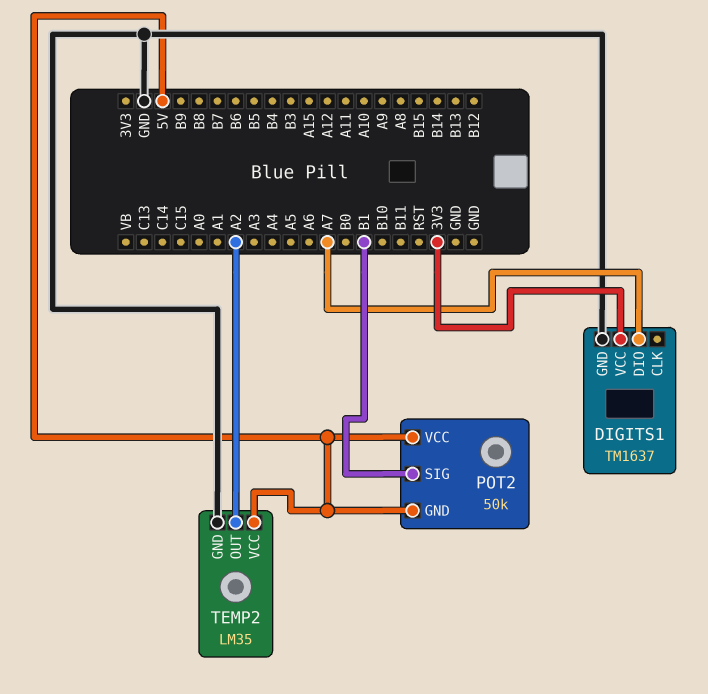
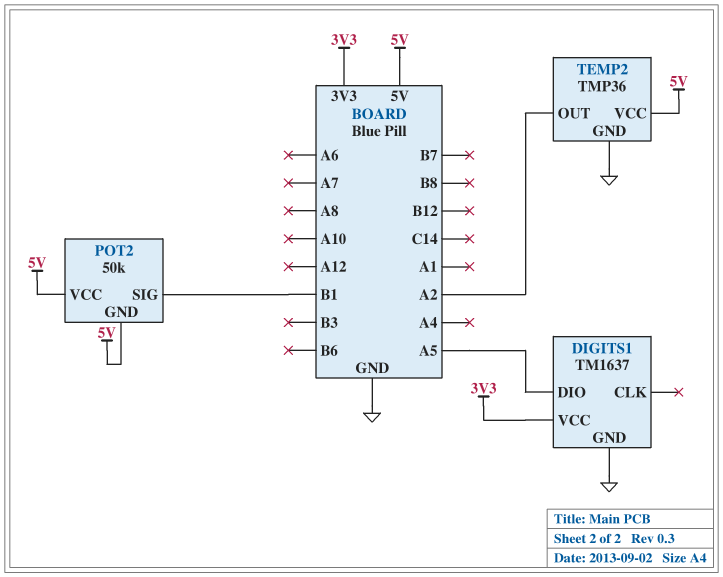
DIGITS1 pin DIO: A7 -> A5
TEMP2: LM35 -> TMP36

